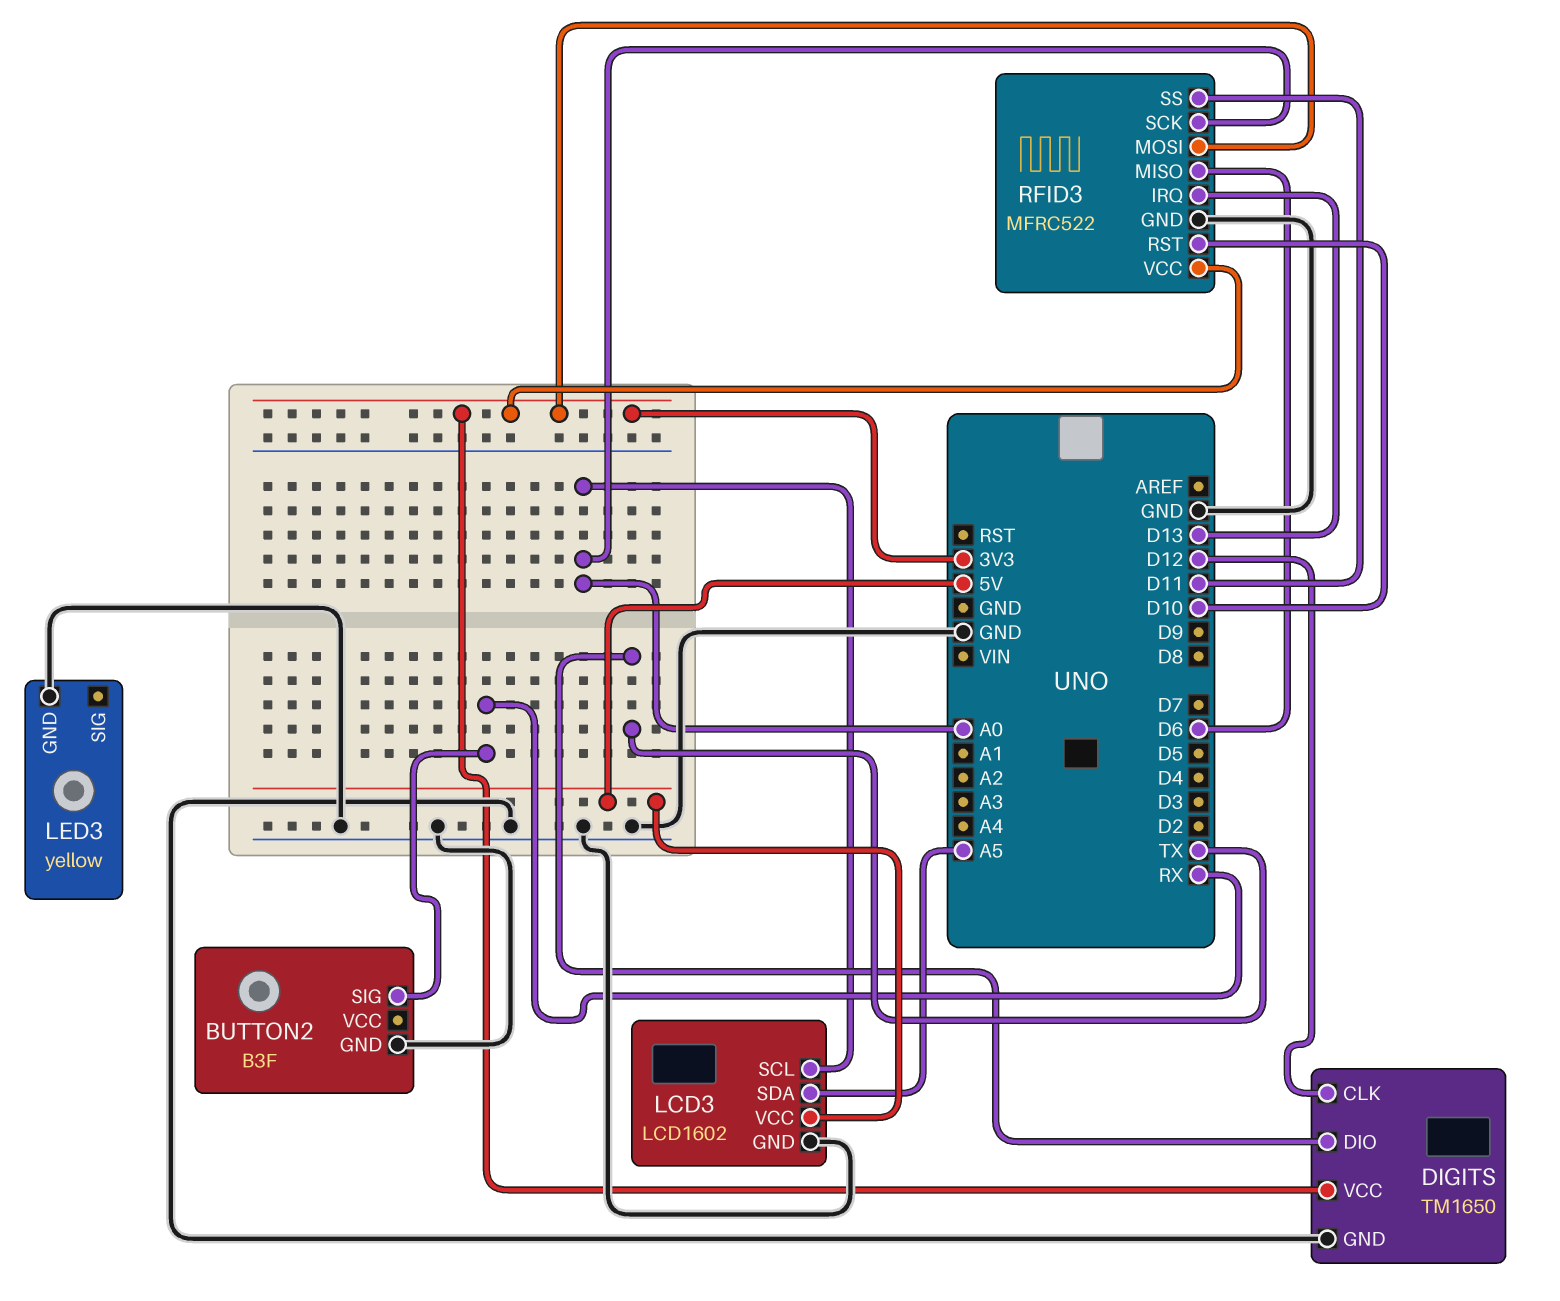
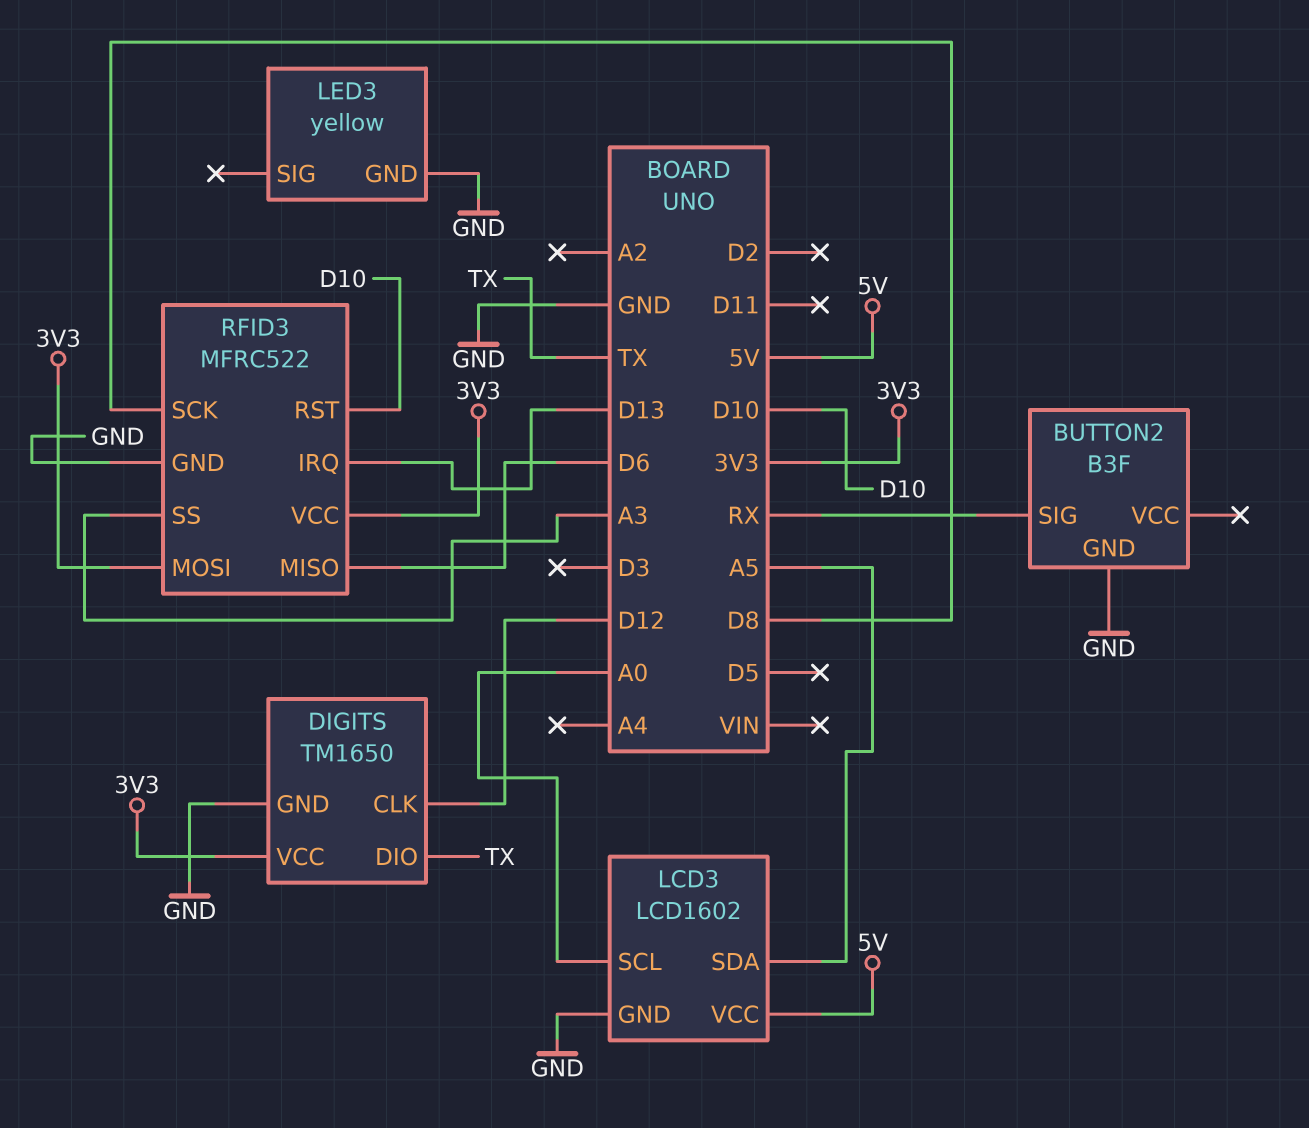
RFID3 pin SCK: A0 -> D8
RFID3 pin SS: D11 -> A3

